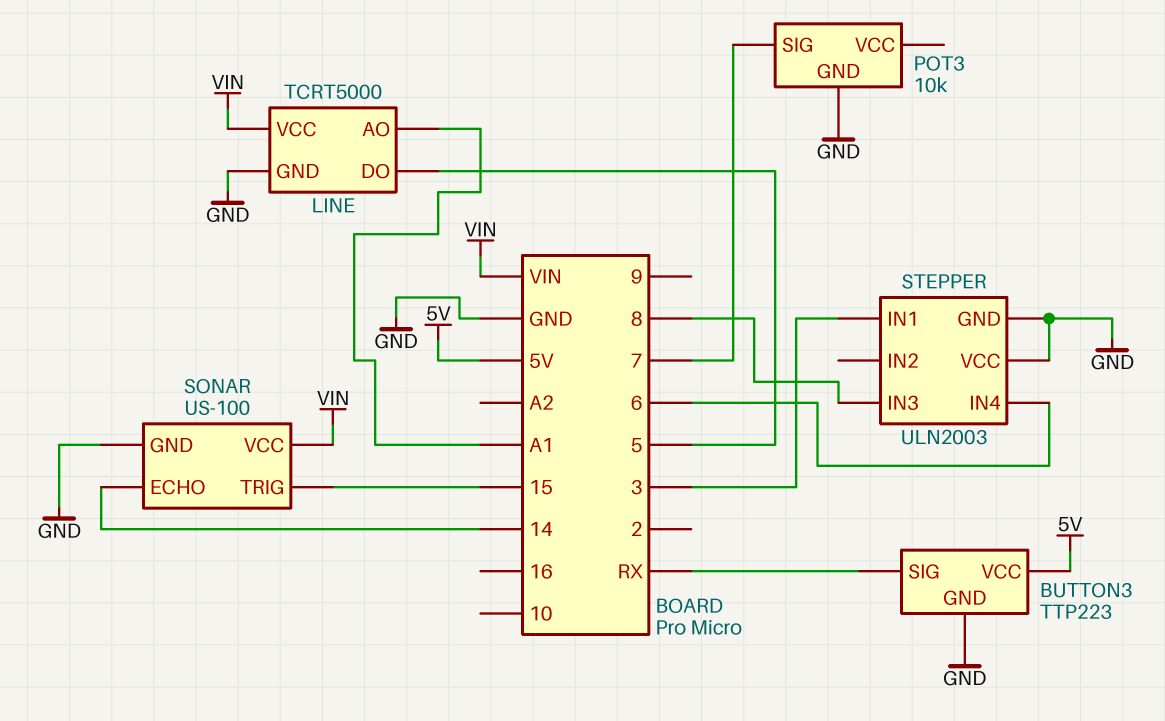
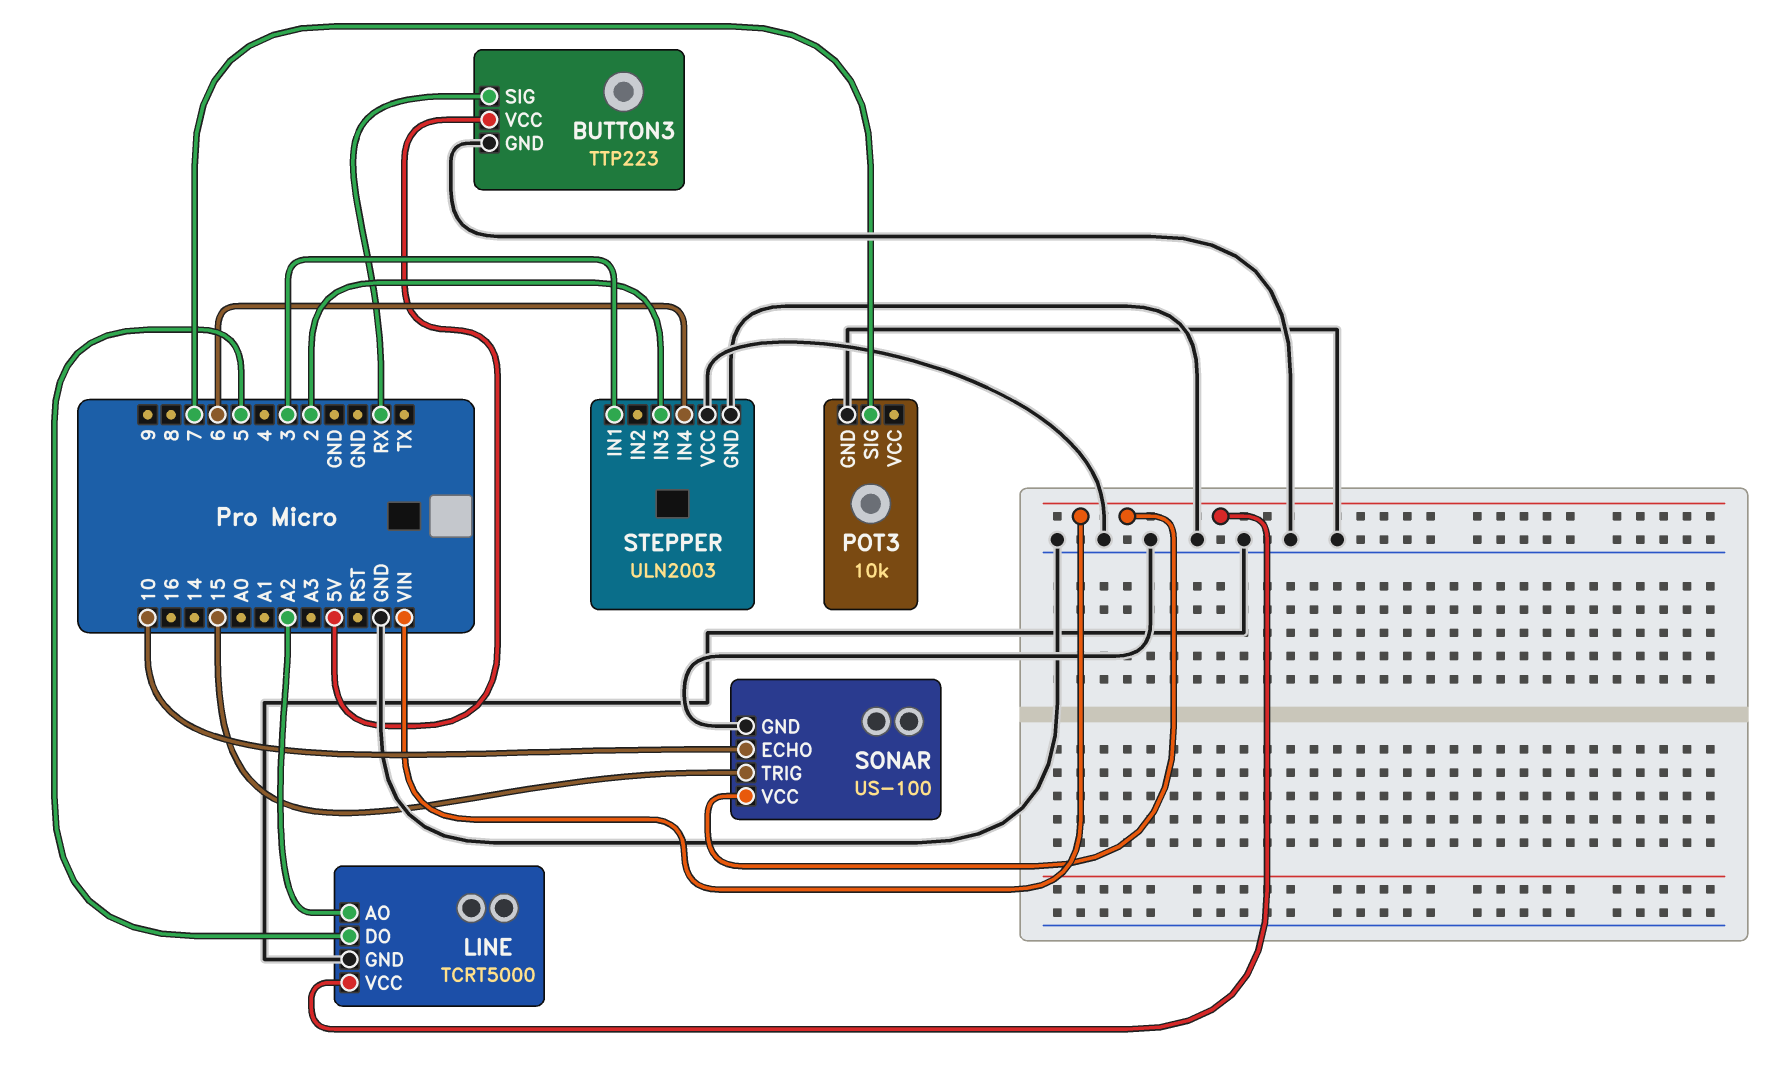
LINE pin AO: A1 -> A2
SONAR pin ECHO: 14 -> 10
STEPPER pin IN3: 8 -> 2

